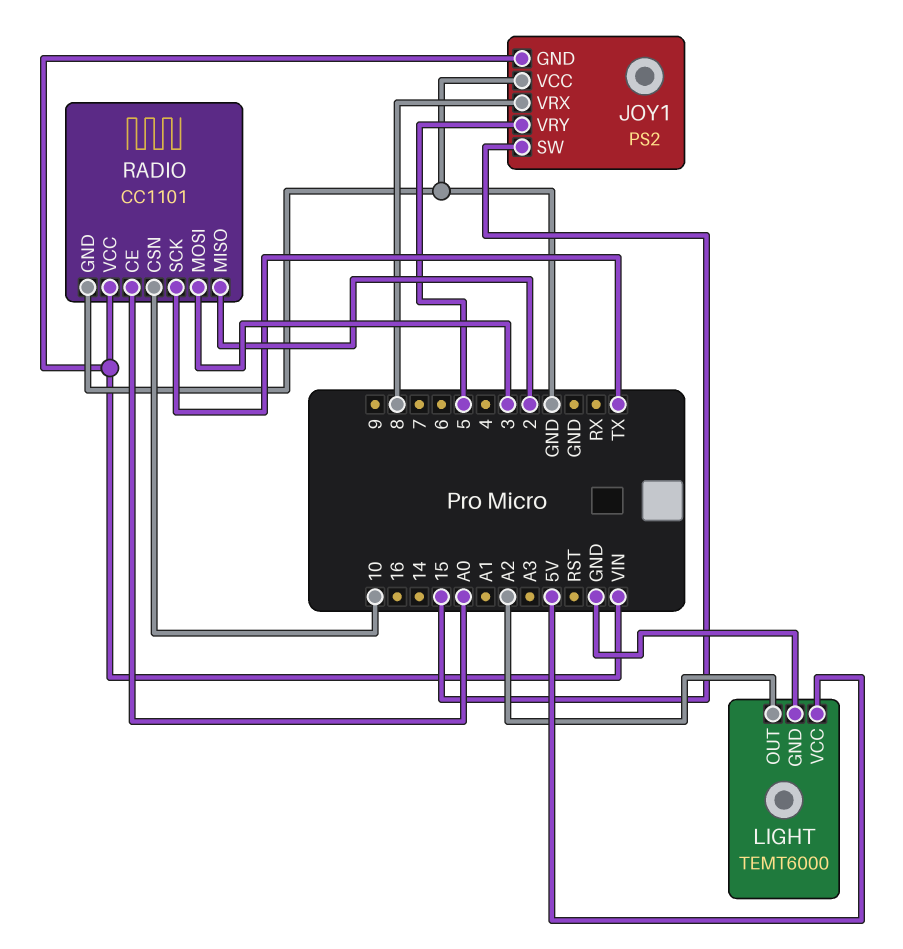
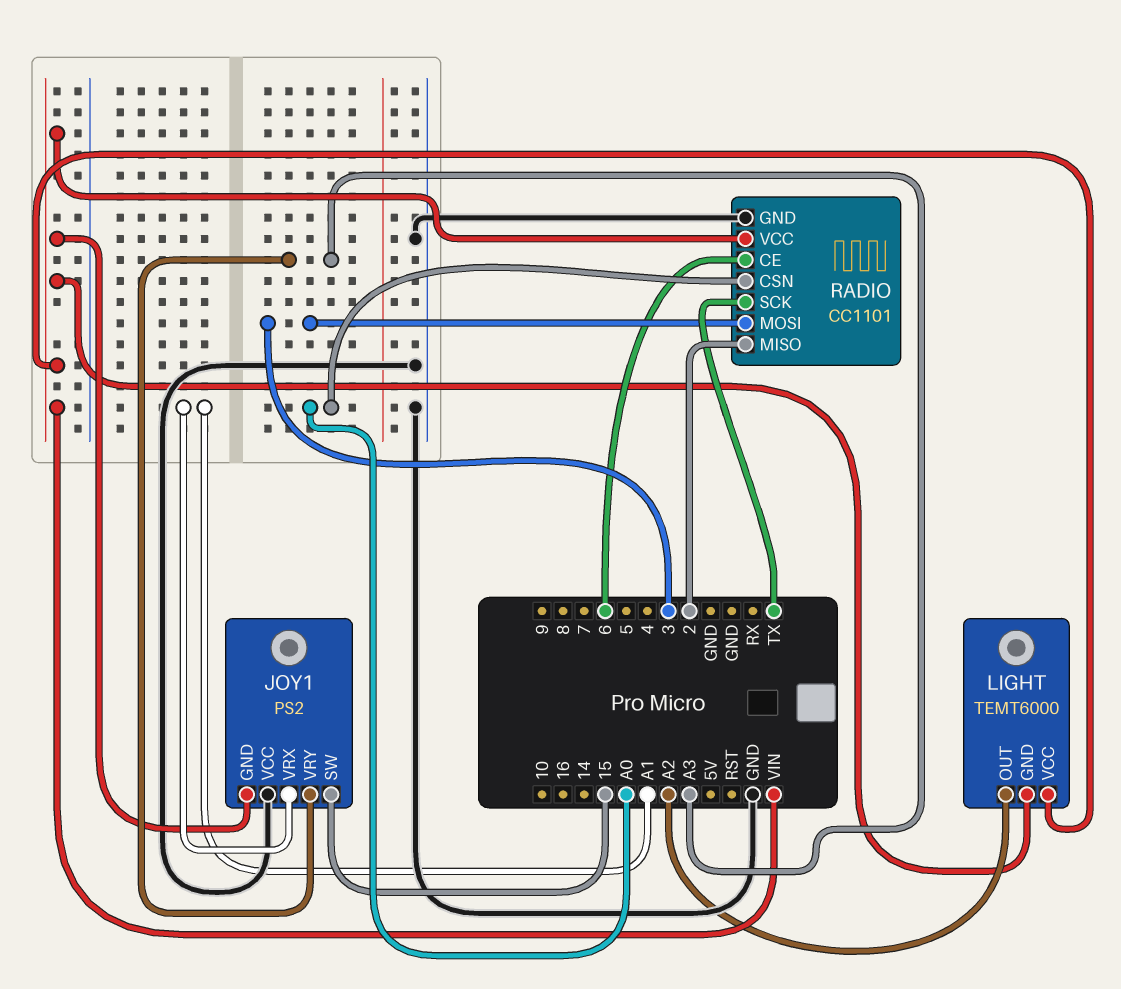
JOY1 pin VRX: 8 -> A1
JOY1 pin VRY: 5 -> A3
LIGHT pin GND: GND -> VIN
LIGHT pin VCC: 5V -> VIN
RADIO pin CE: A0 -> 6
RADIO pin CSN: 10 -> A0

